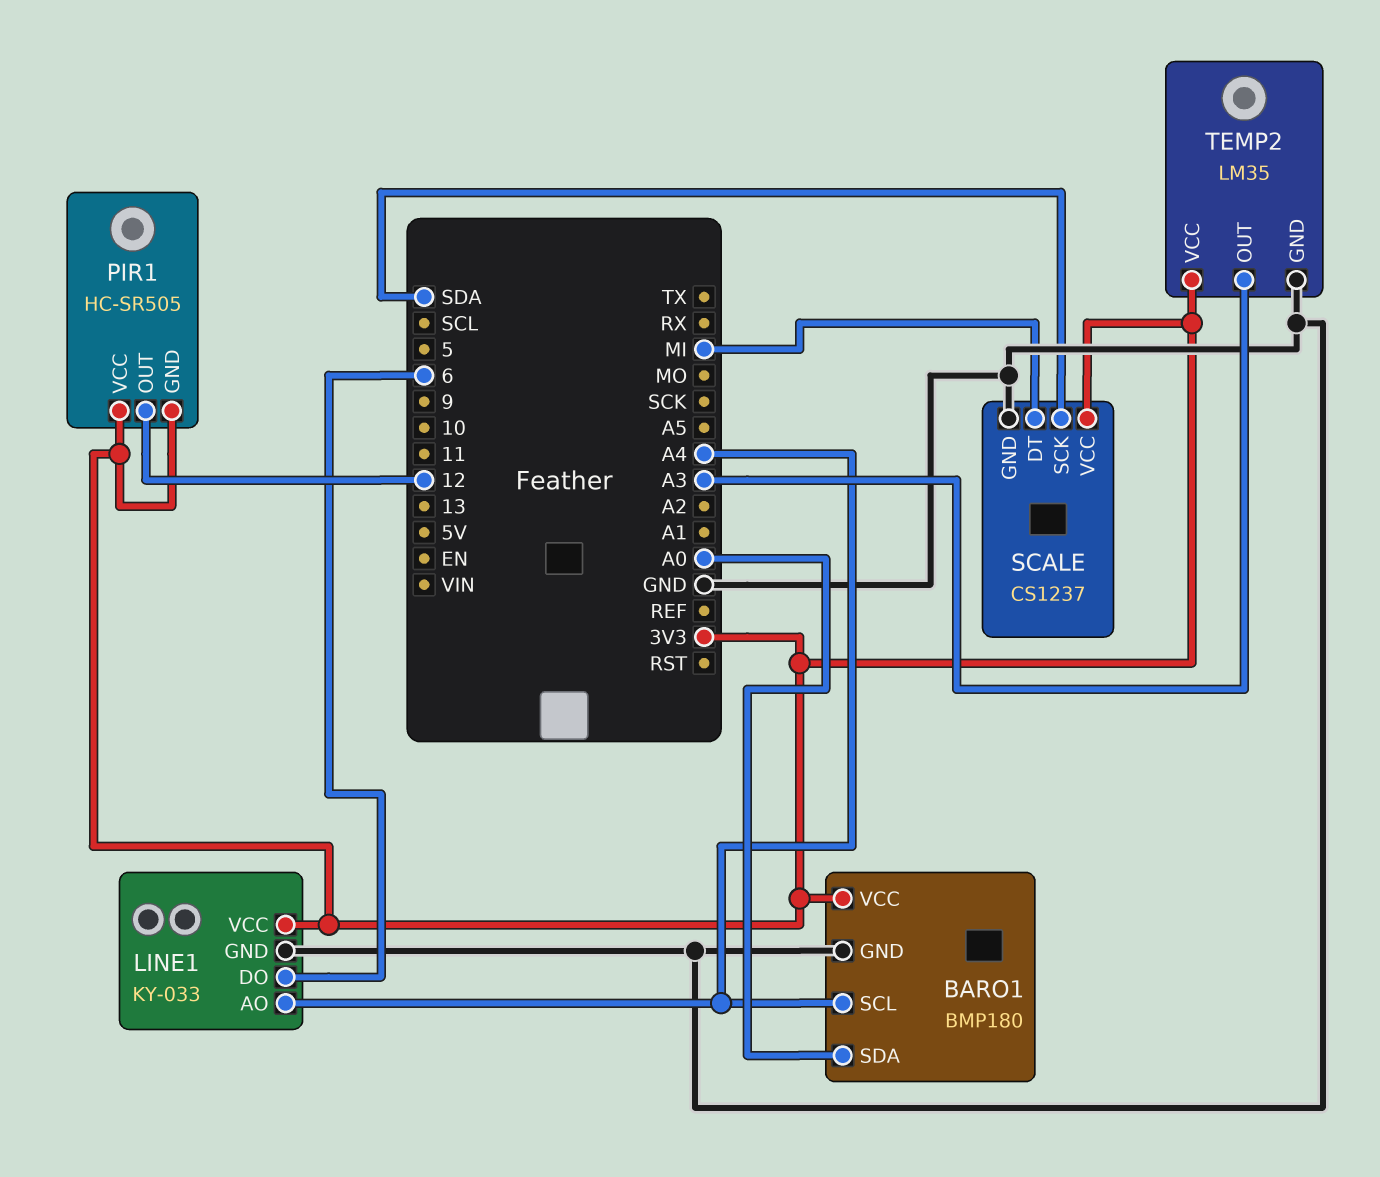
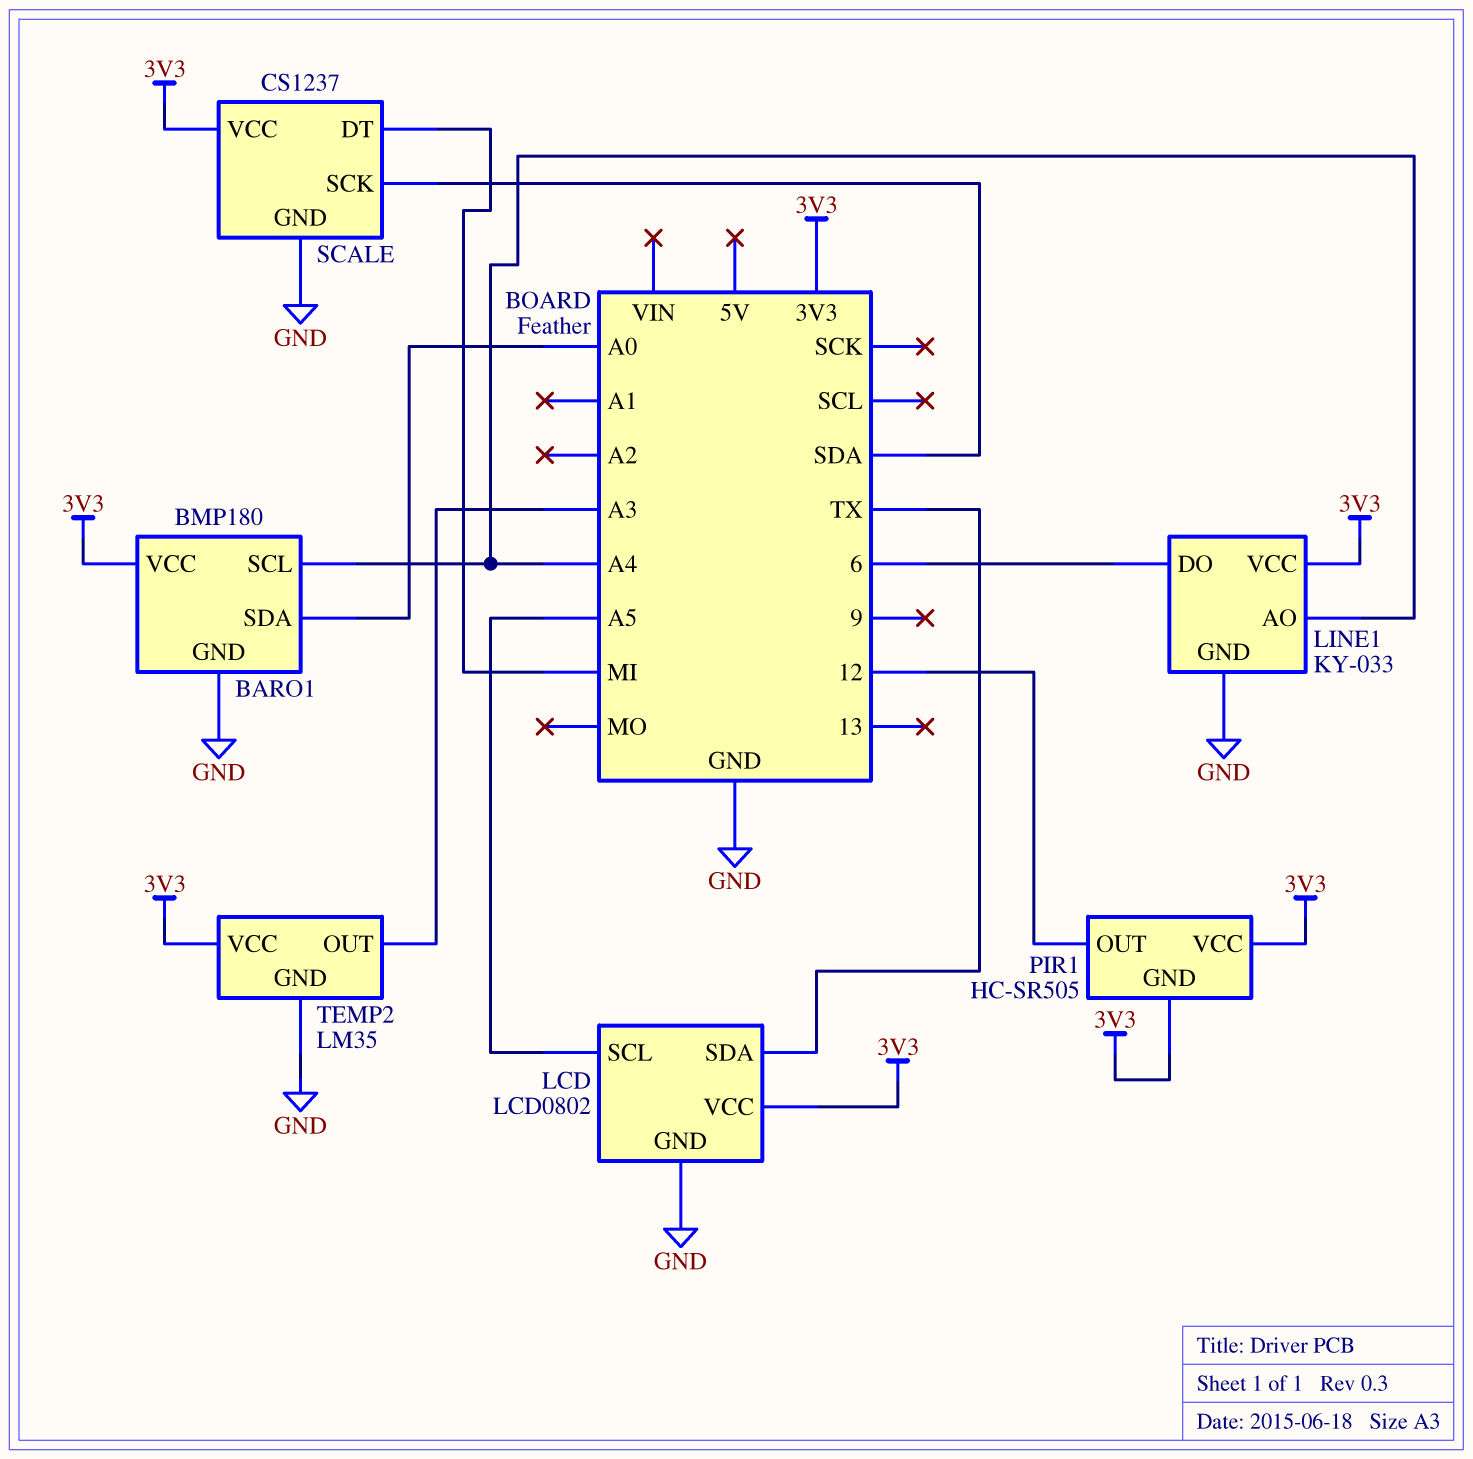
LCD: none -> LCD0802
LCD pin GND: none -> GND
LCD pin SCL: none -> A5
LCD pin SDA: none -> TX
LCD pin VCC: none -> 3V3

